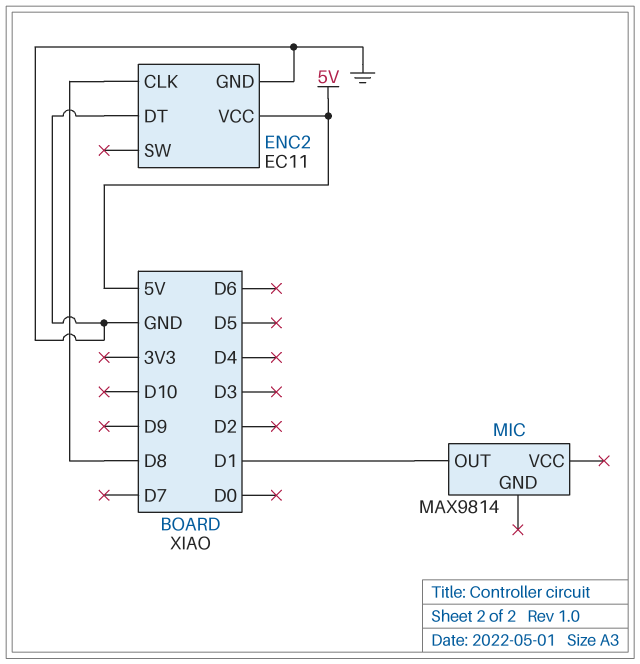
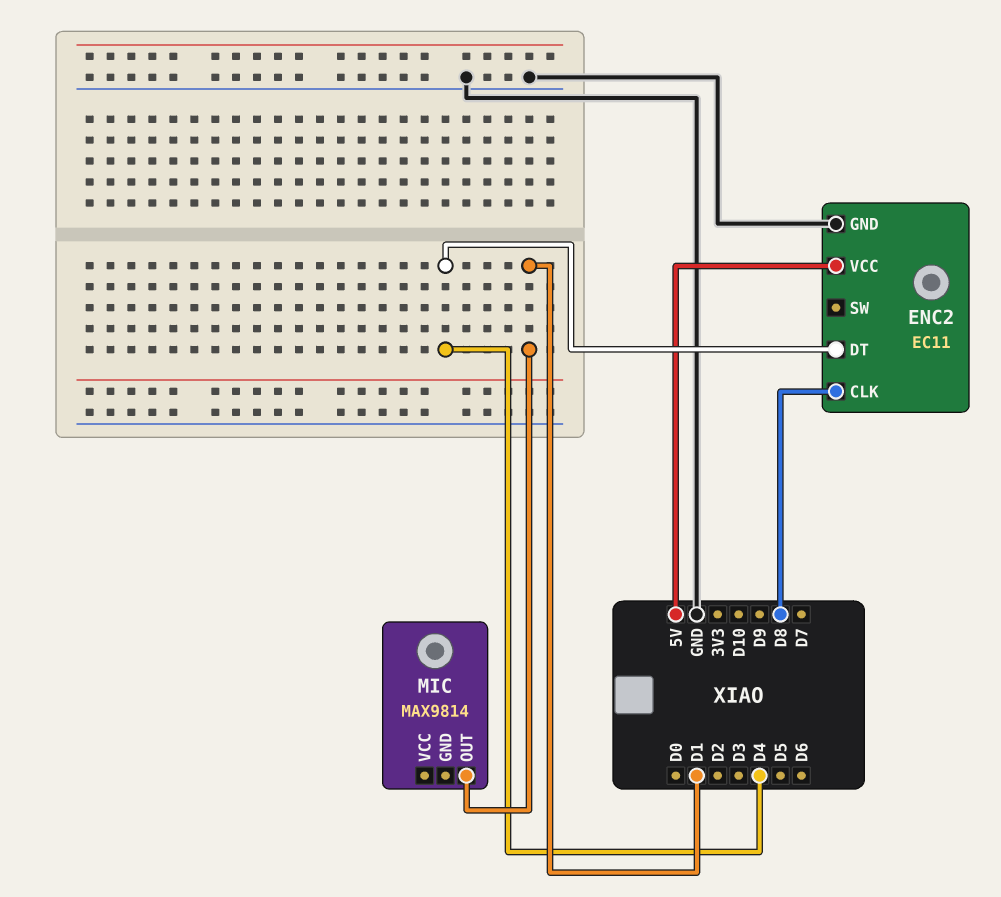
ENC2 pin DT: GND -> D4

